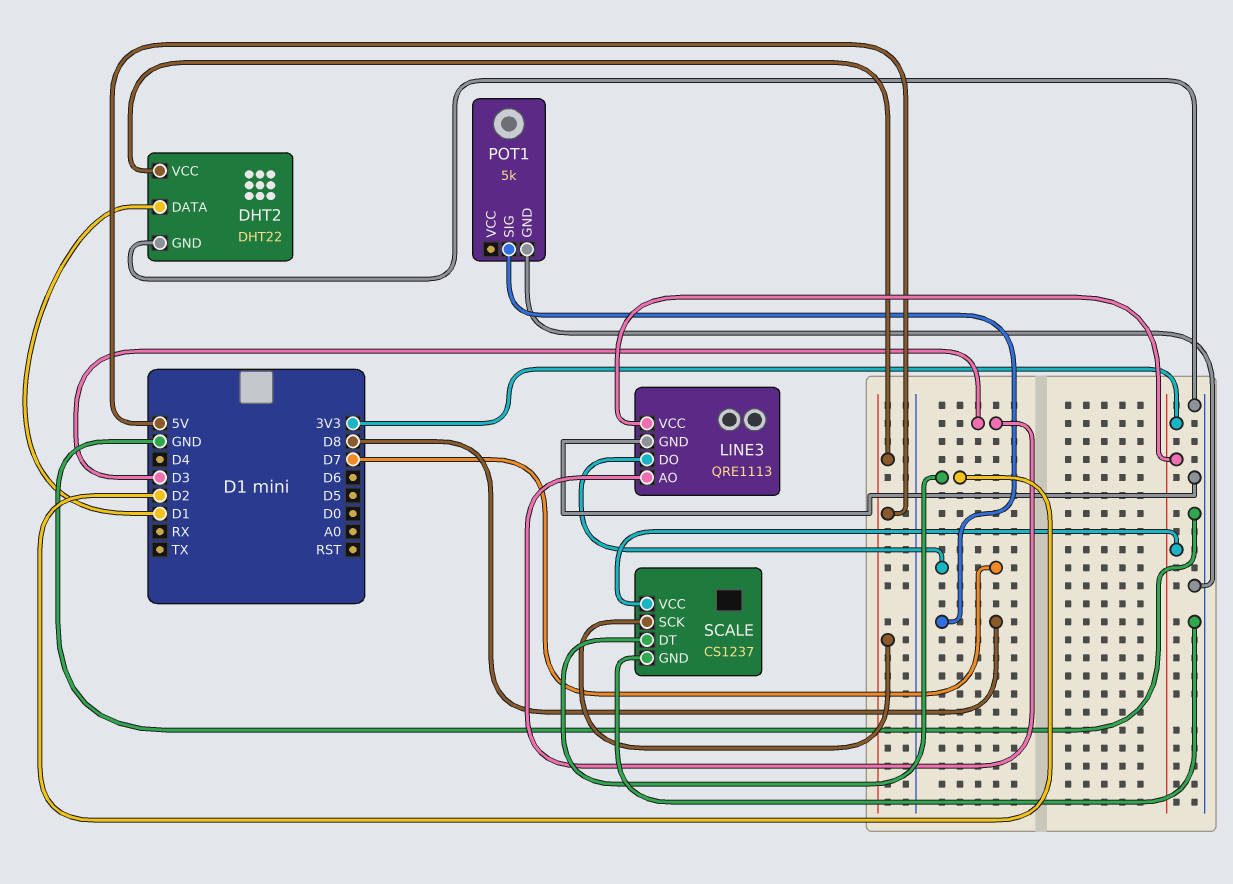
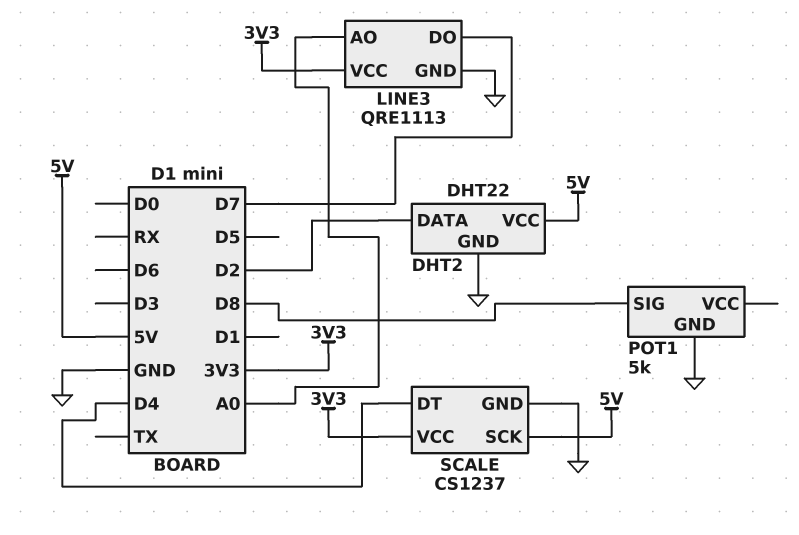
DHT2 pin DATA: D1 -> D2
LINE3 pin AO: D3 -> A0
SCALE pin DT: D2 -> D4

